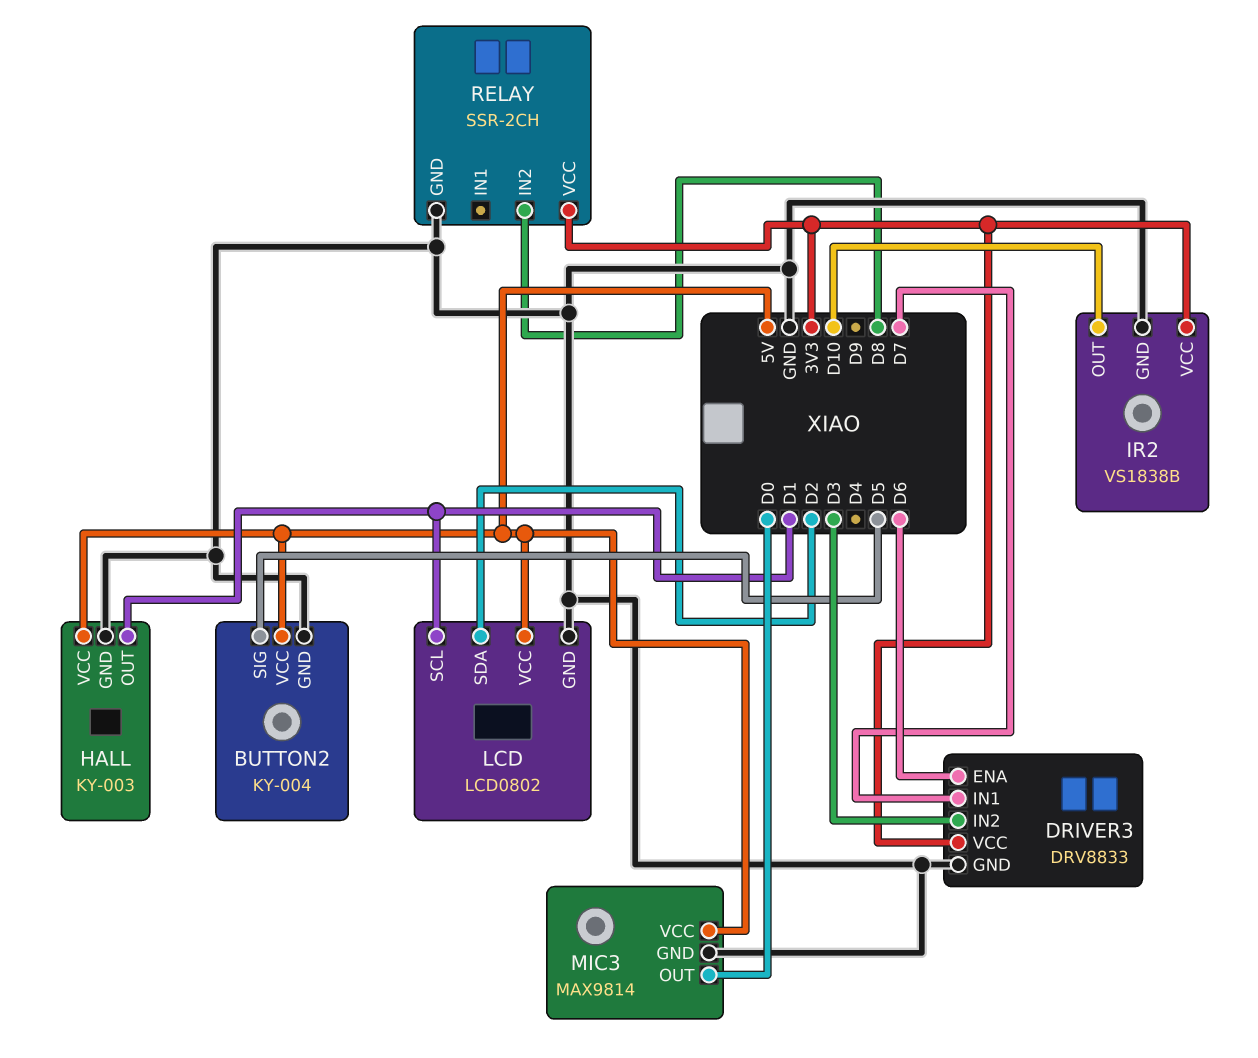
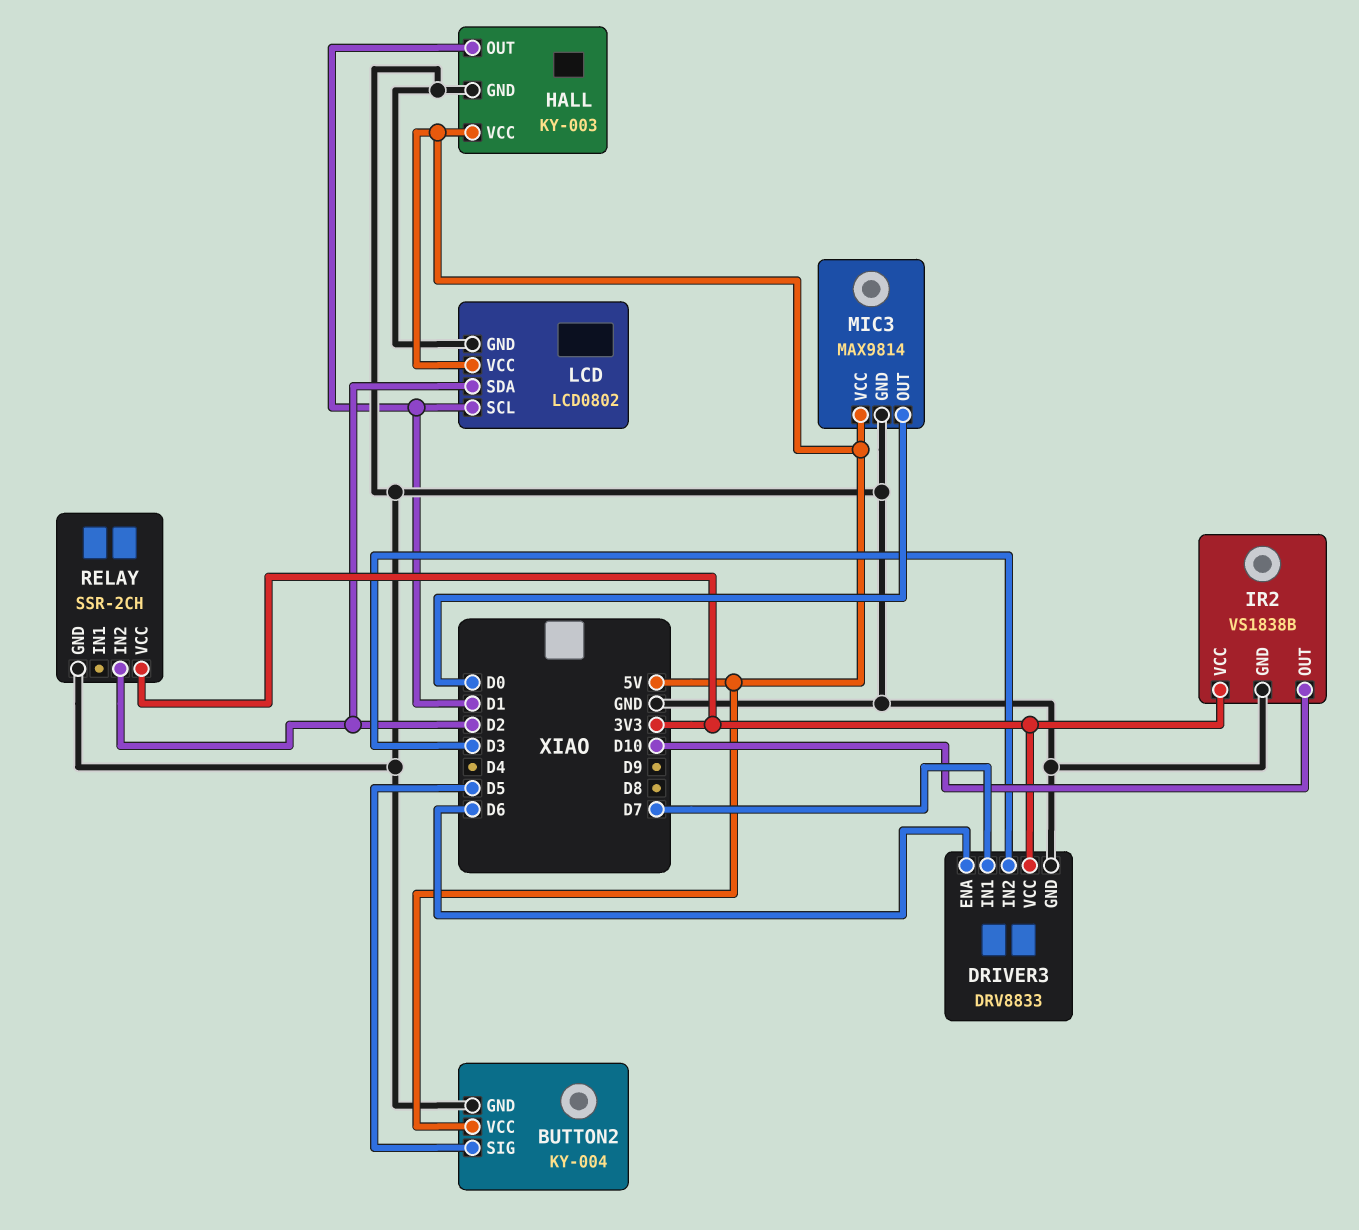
RELAY pin IN2: D8 -> D2

